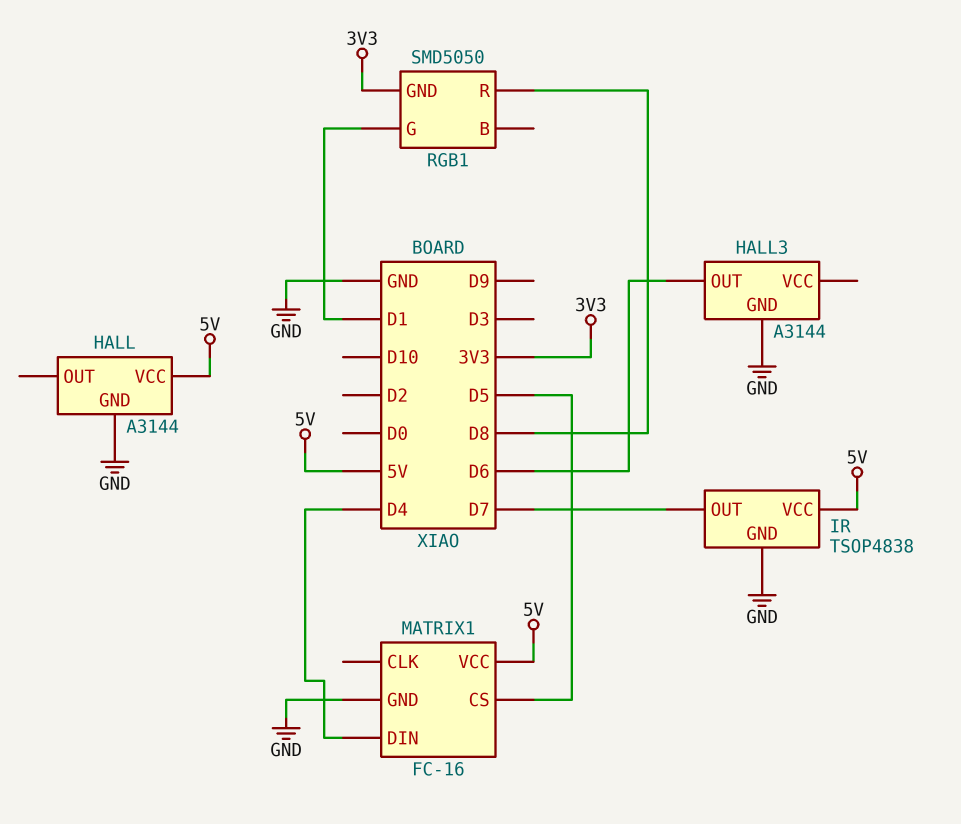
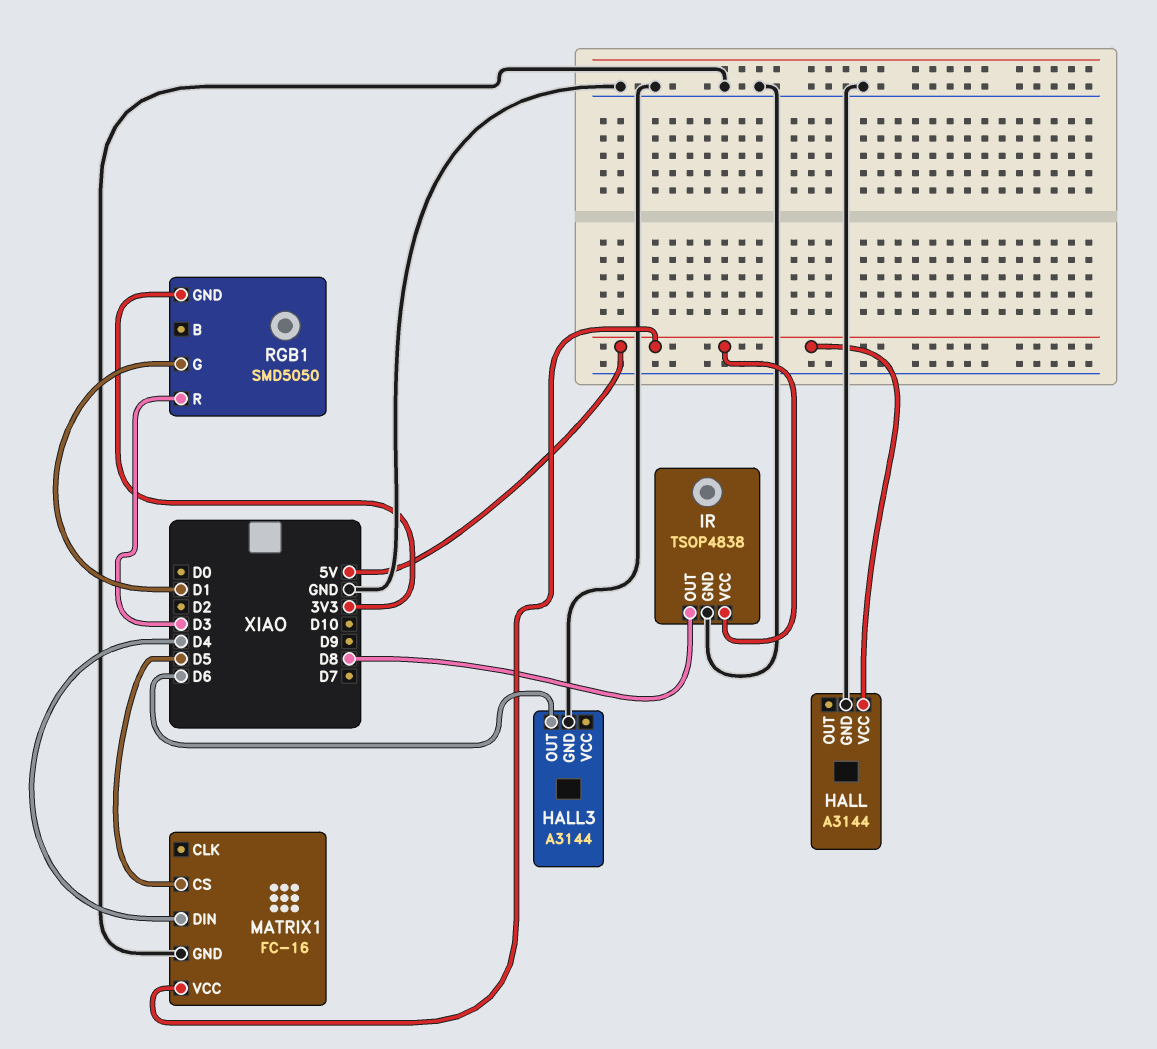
IR pin OUT: D7 -> D8
RGB1 pin R: D8 -> D3

